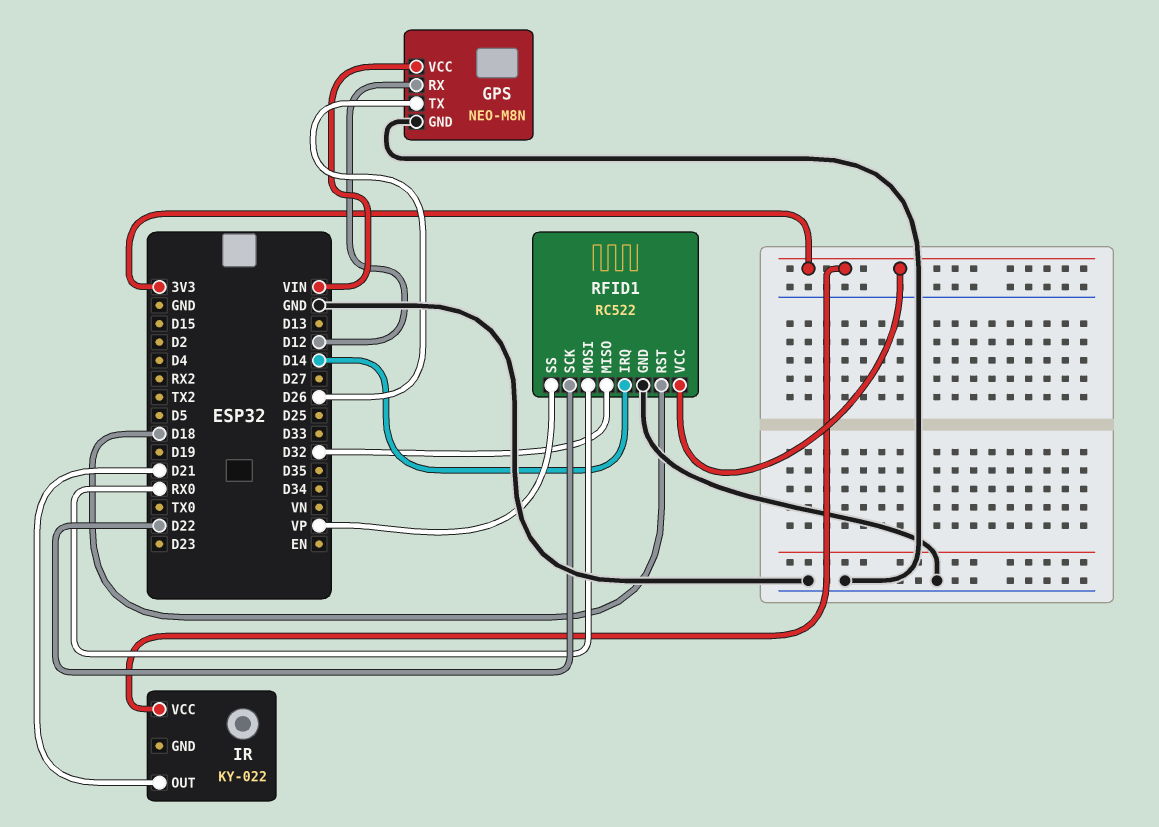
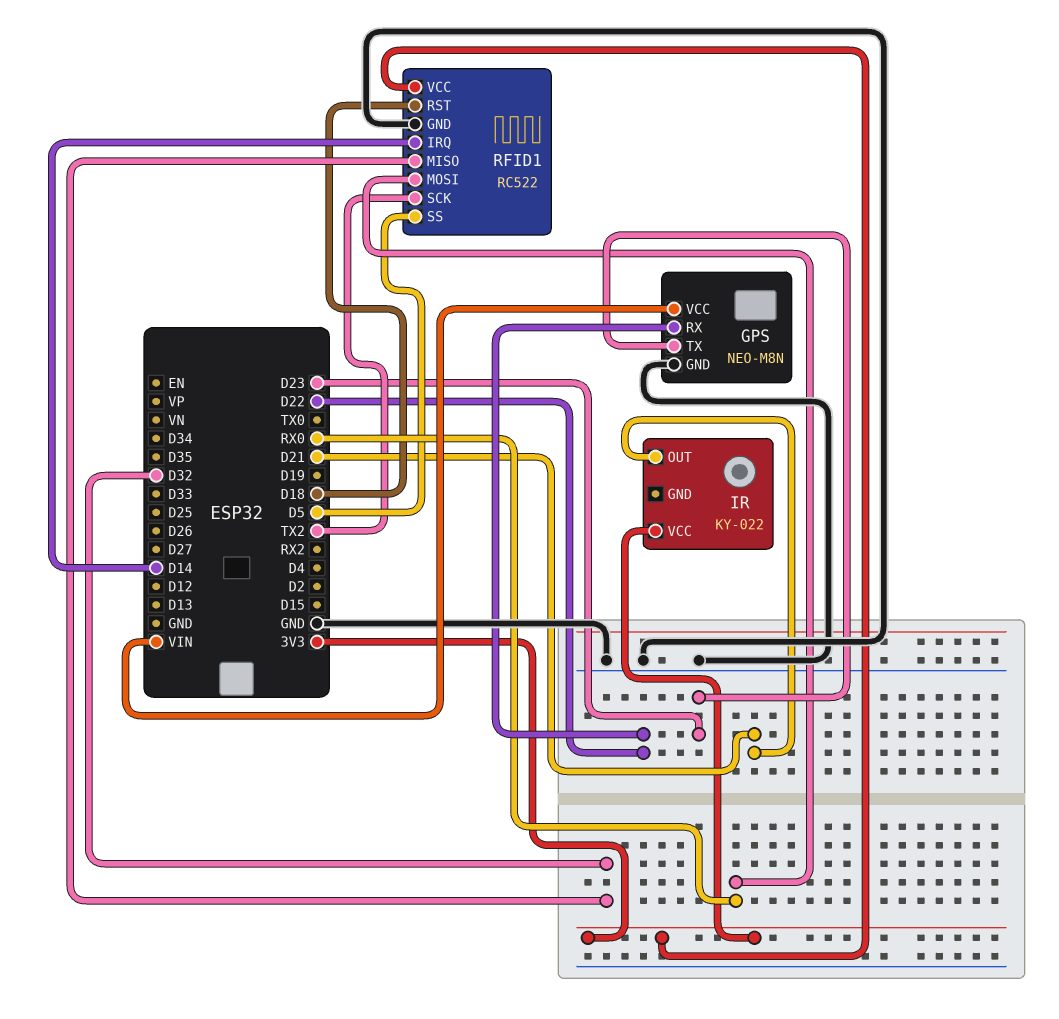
GPS pin RX: D12 -> D22
GPS pin TX: D26 -> D23
RFID1 pin SCK: D22 -> TX2
RFID1 pin SS: VP -> D5

